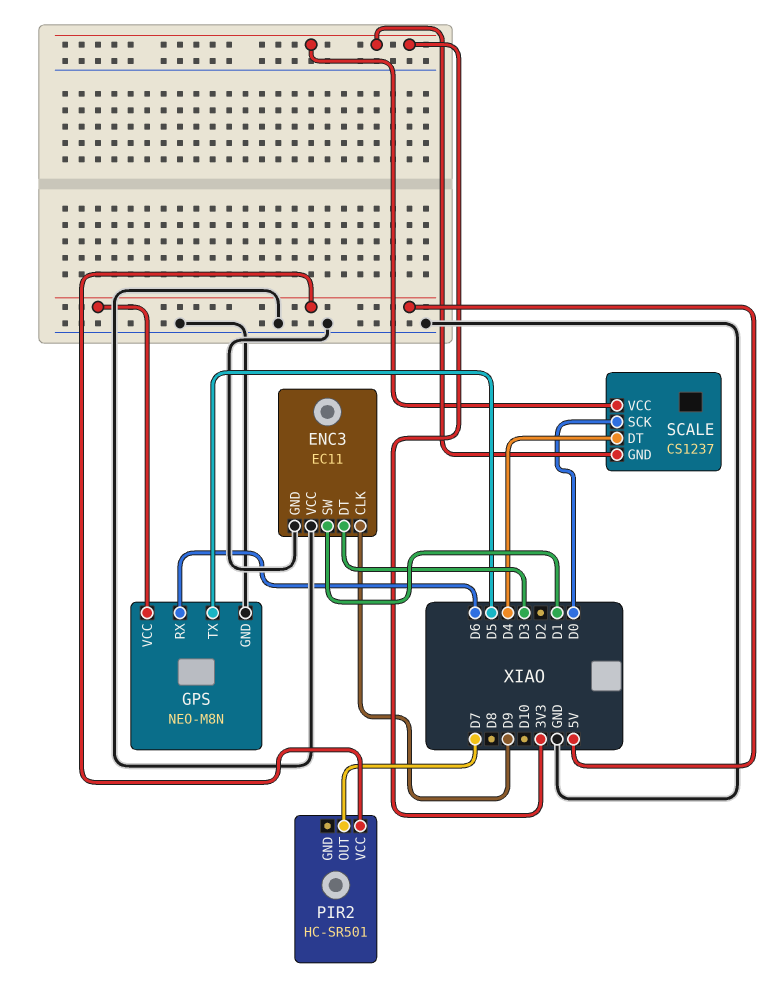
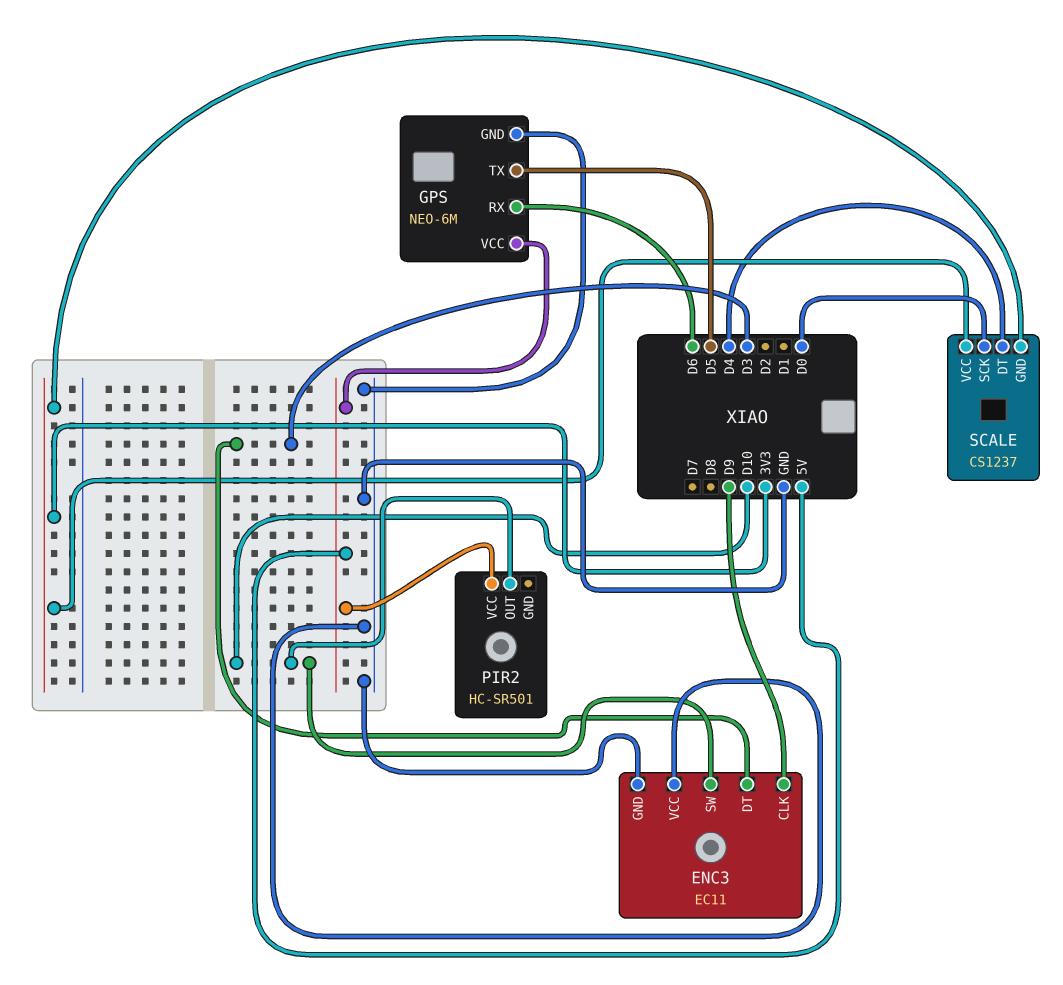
ENC3 pin SW: D1 -> D10
GPS: NEO-M8N -> NEO-6M
PIR2 pin OUT: D7 -> D10

